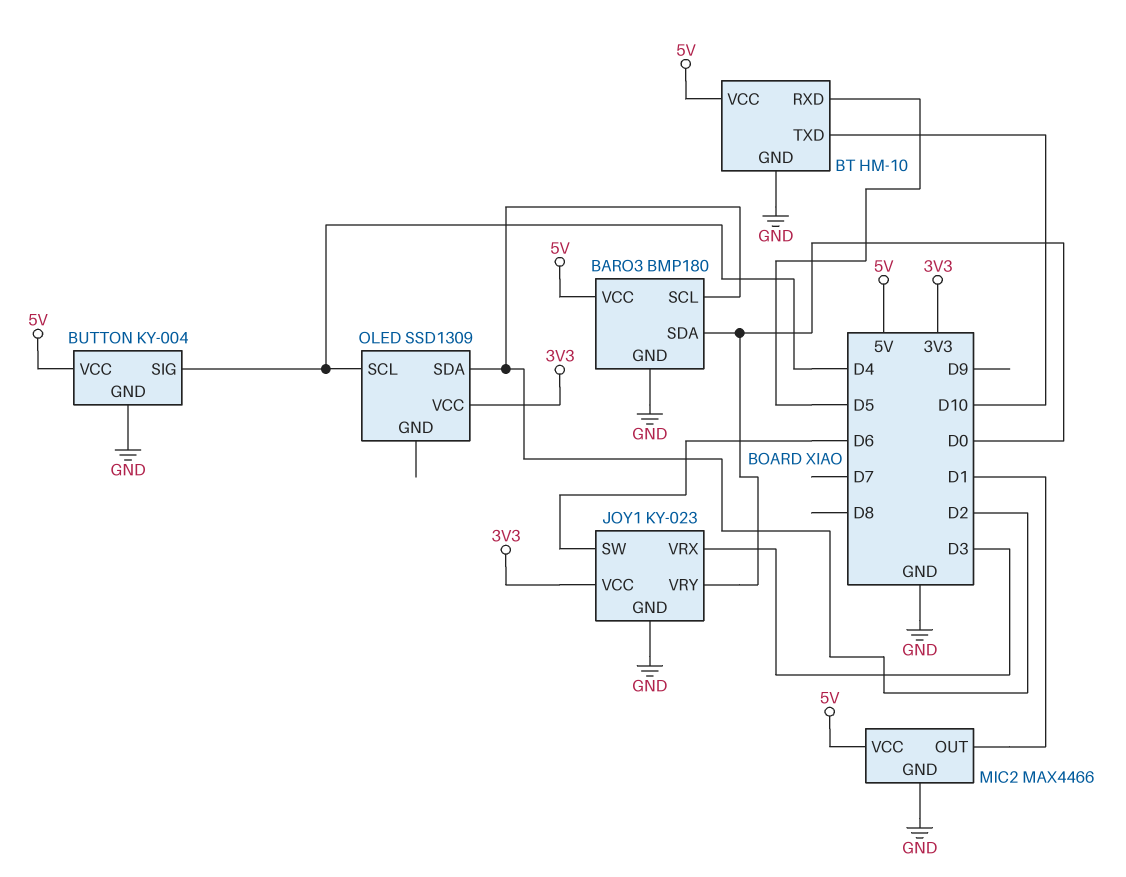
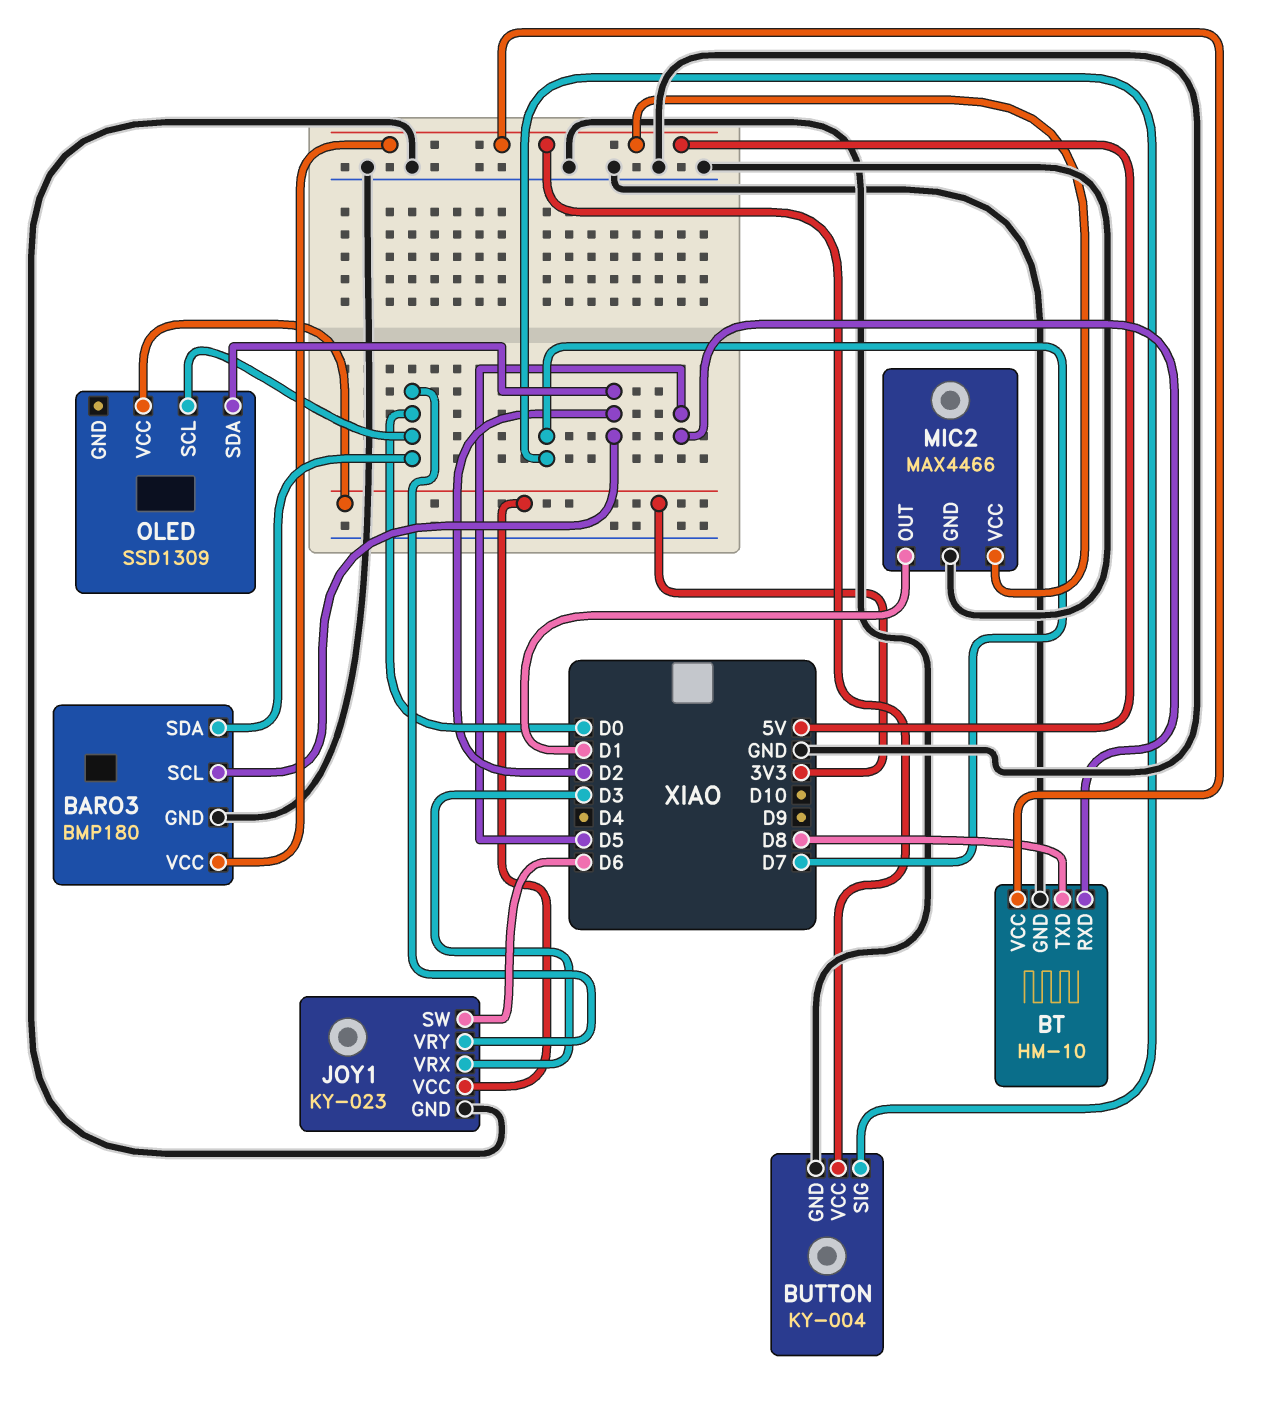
BT pin TXD: D10 -> D8
BUTTON pin SIG: D4 -> D7
OLED pin SCL: D4 -> D0

